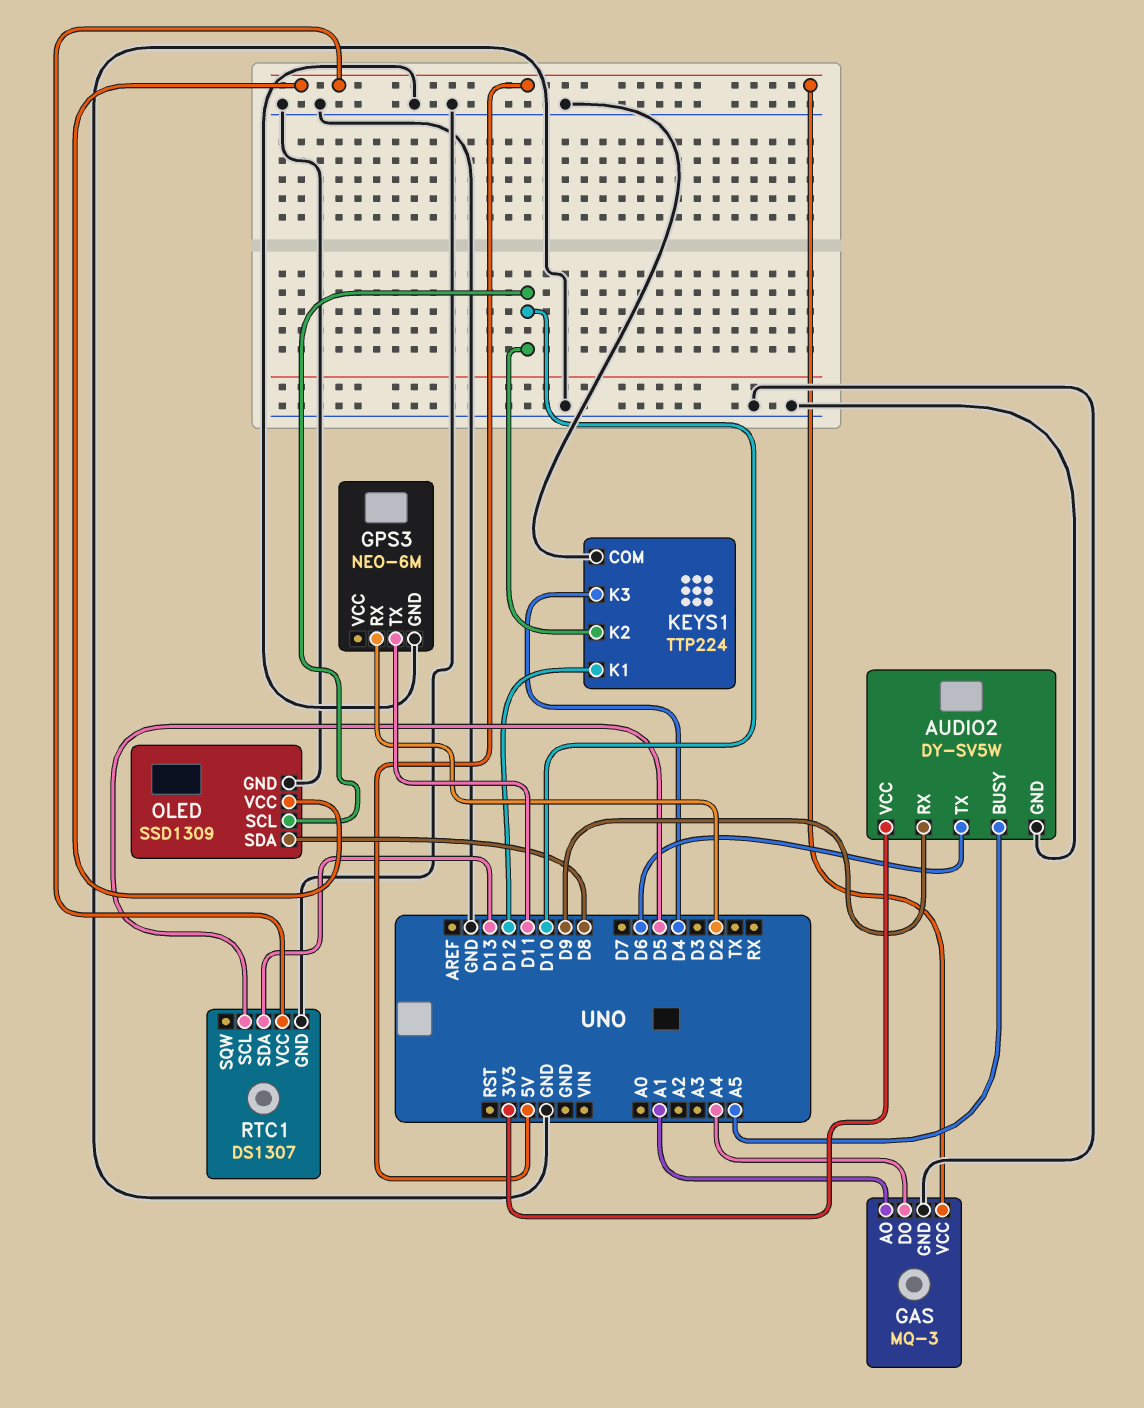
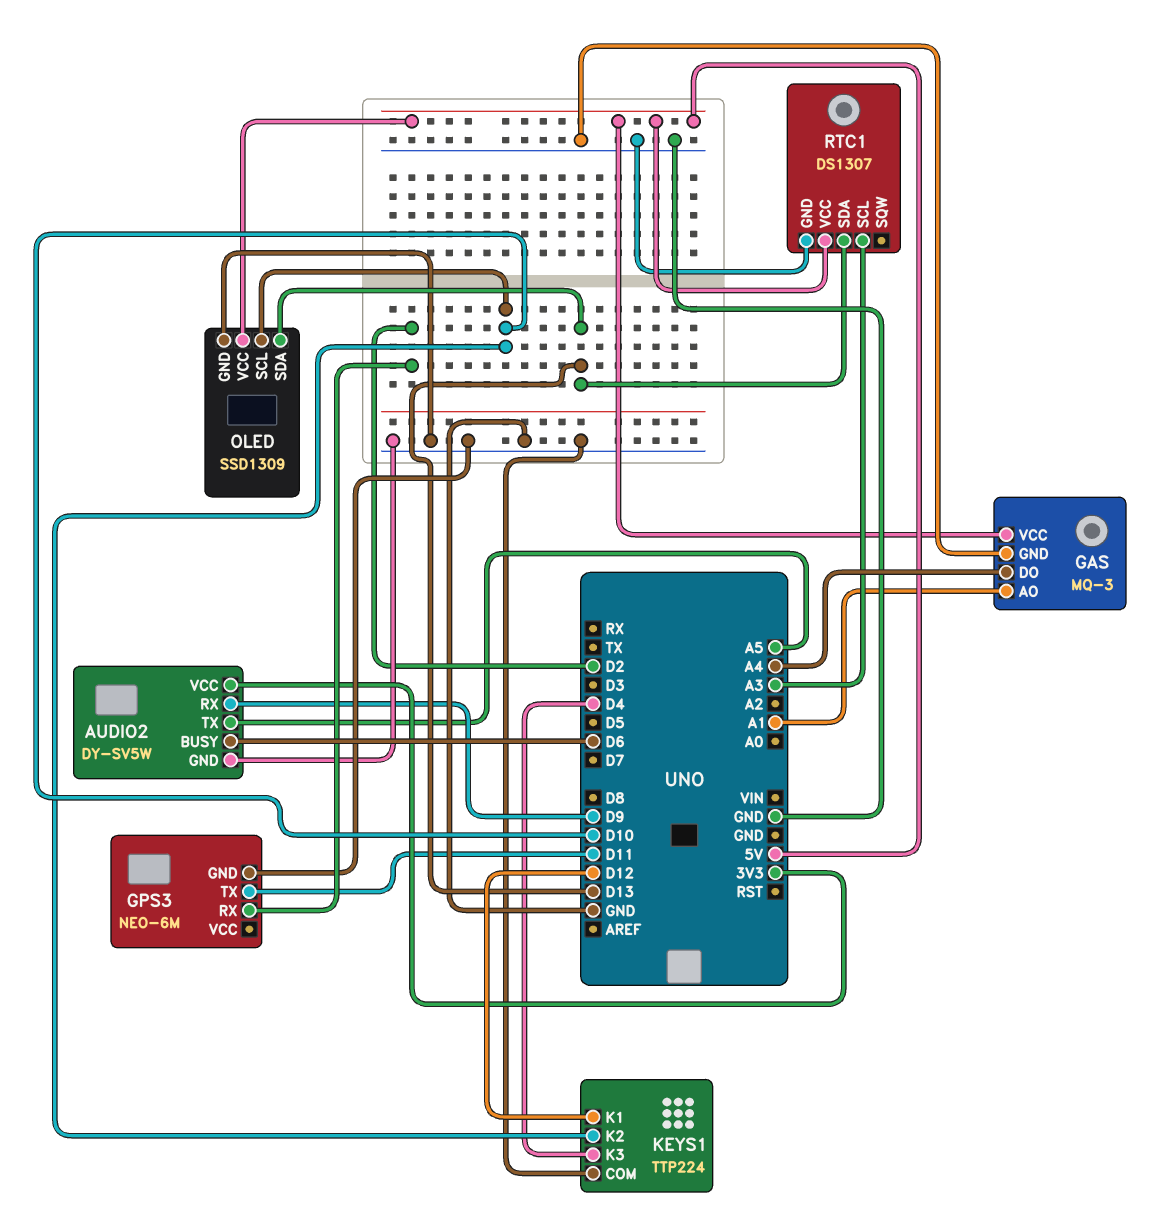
AUDIO2 pin BUSY: A5 -> D6
AUDIO2 pin TX: D6 -> A5
OLED pin SDA: D8 -> D13
RTC1 pin SCL: D5 -> A3

